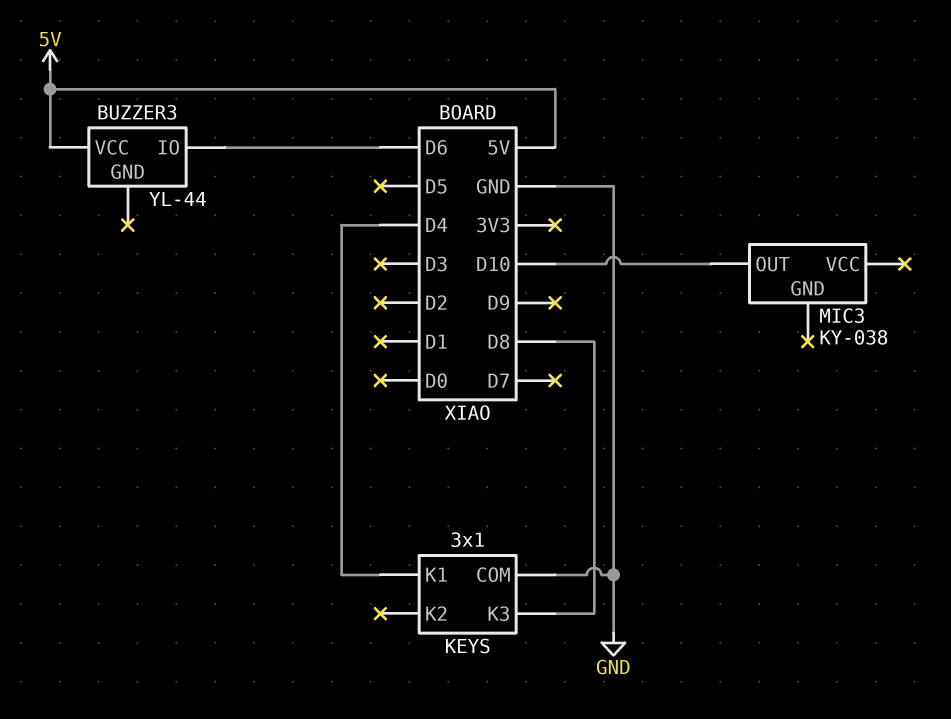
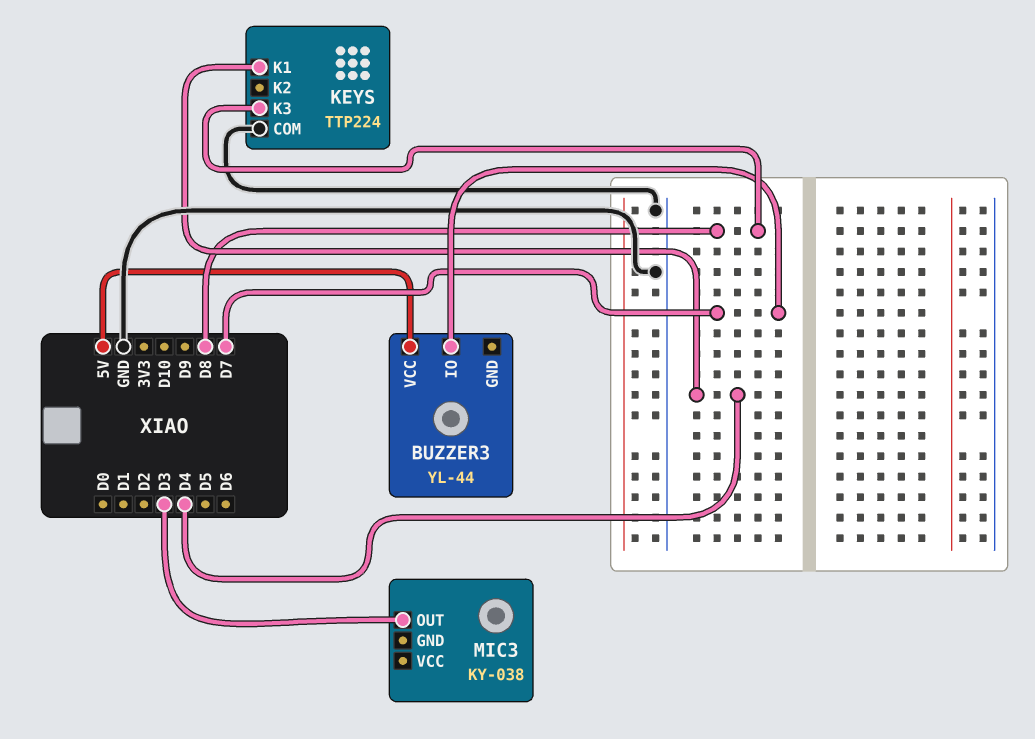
BUZZER3 pin IO: D6 -> D7
KEYS: 3x1 -> TTP224
MIC3 pin OUT: D10 -> D3

